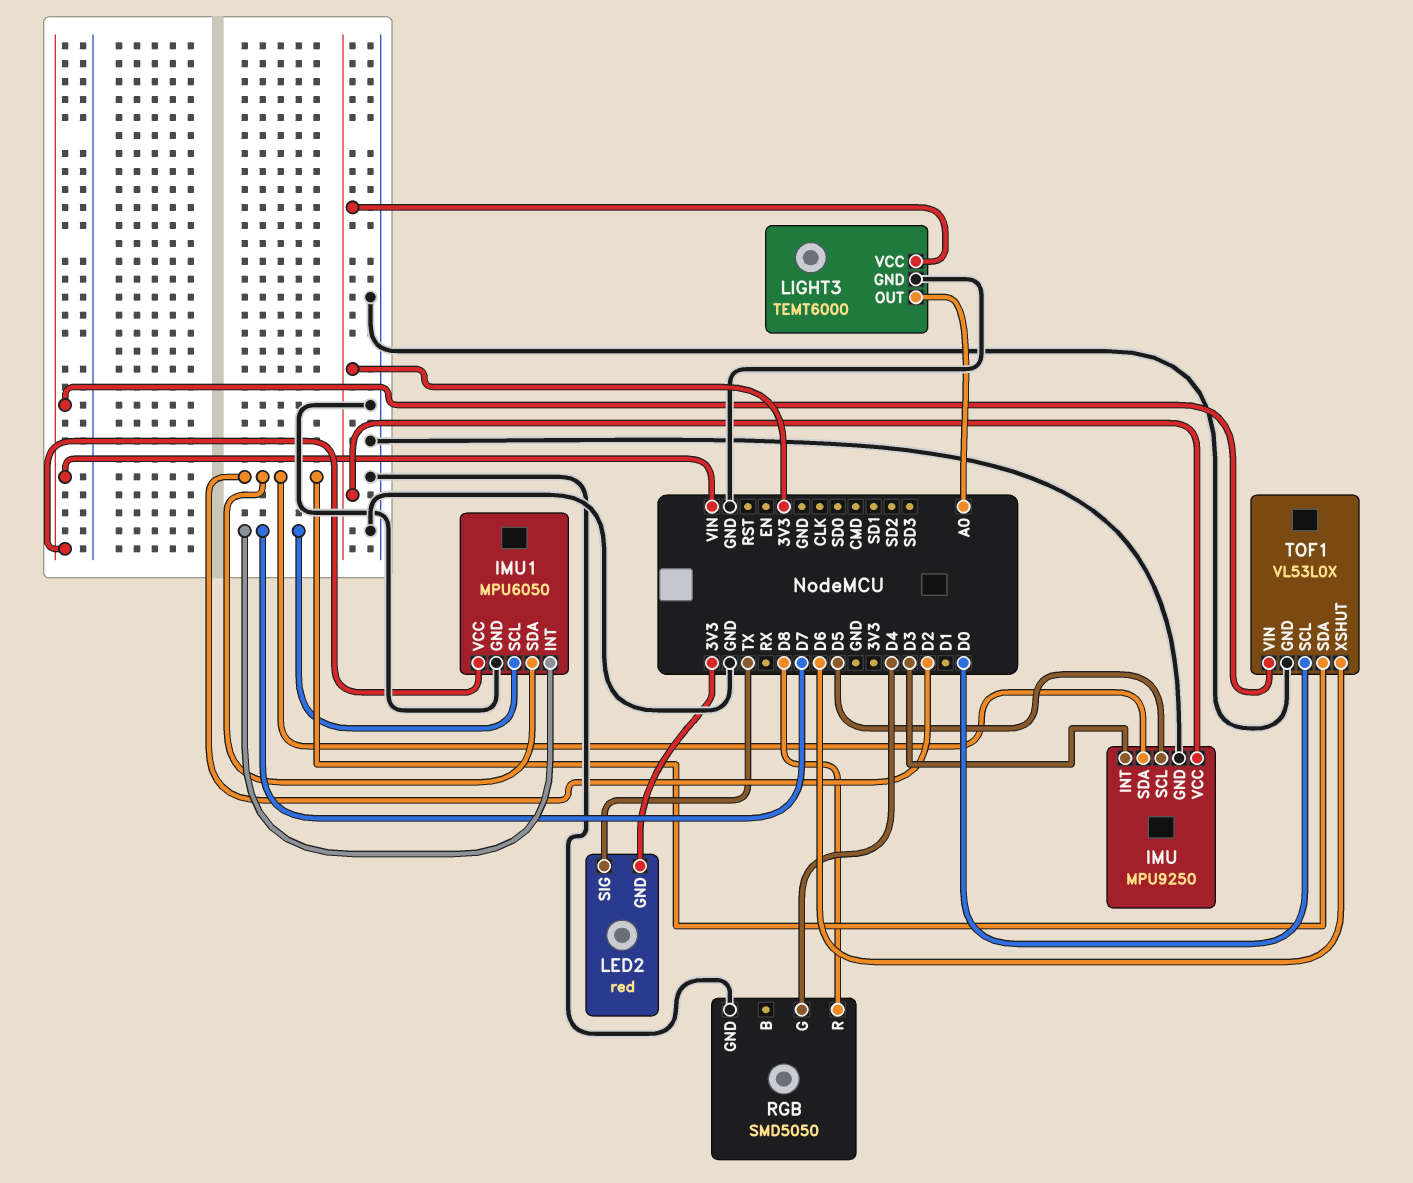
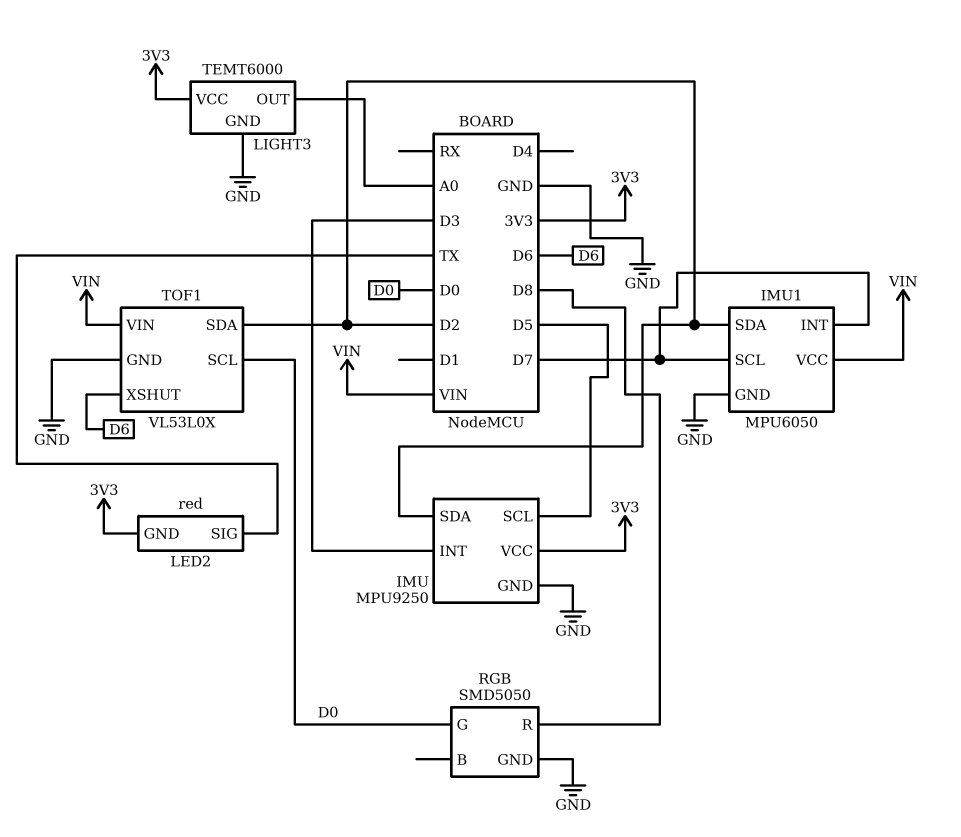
RGB pin G: D4 -> D0

